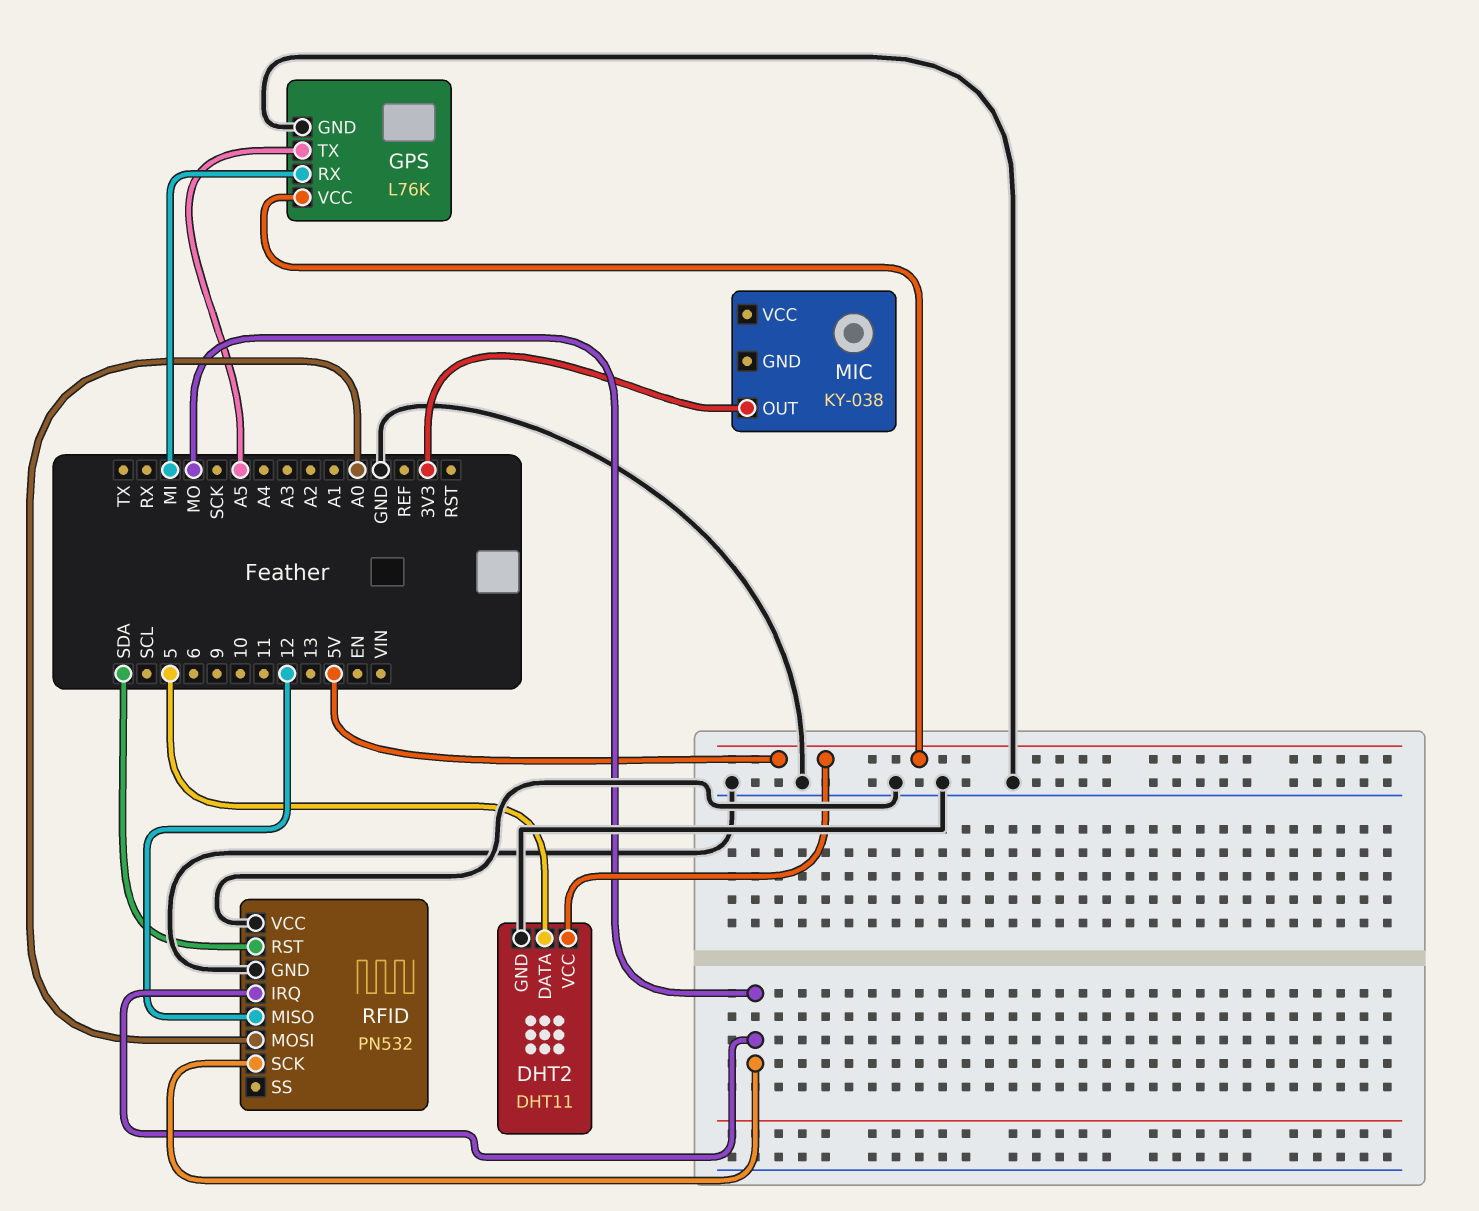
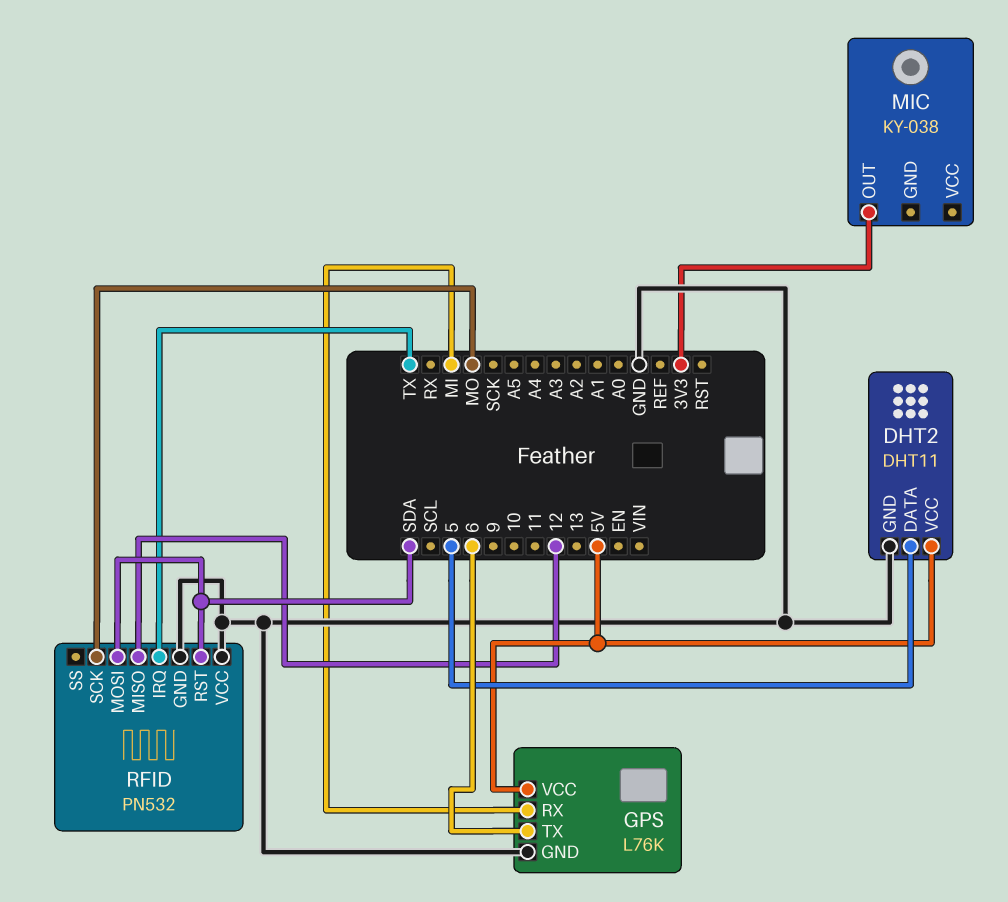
GPS pin TX: A5 -> 6
RFID pin IRQ: MO -> TX
RFID pin MOSI: A0 -> SDA

